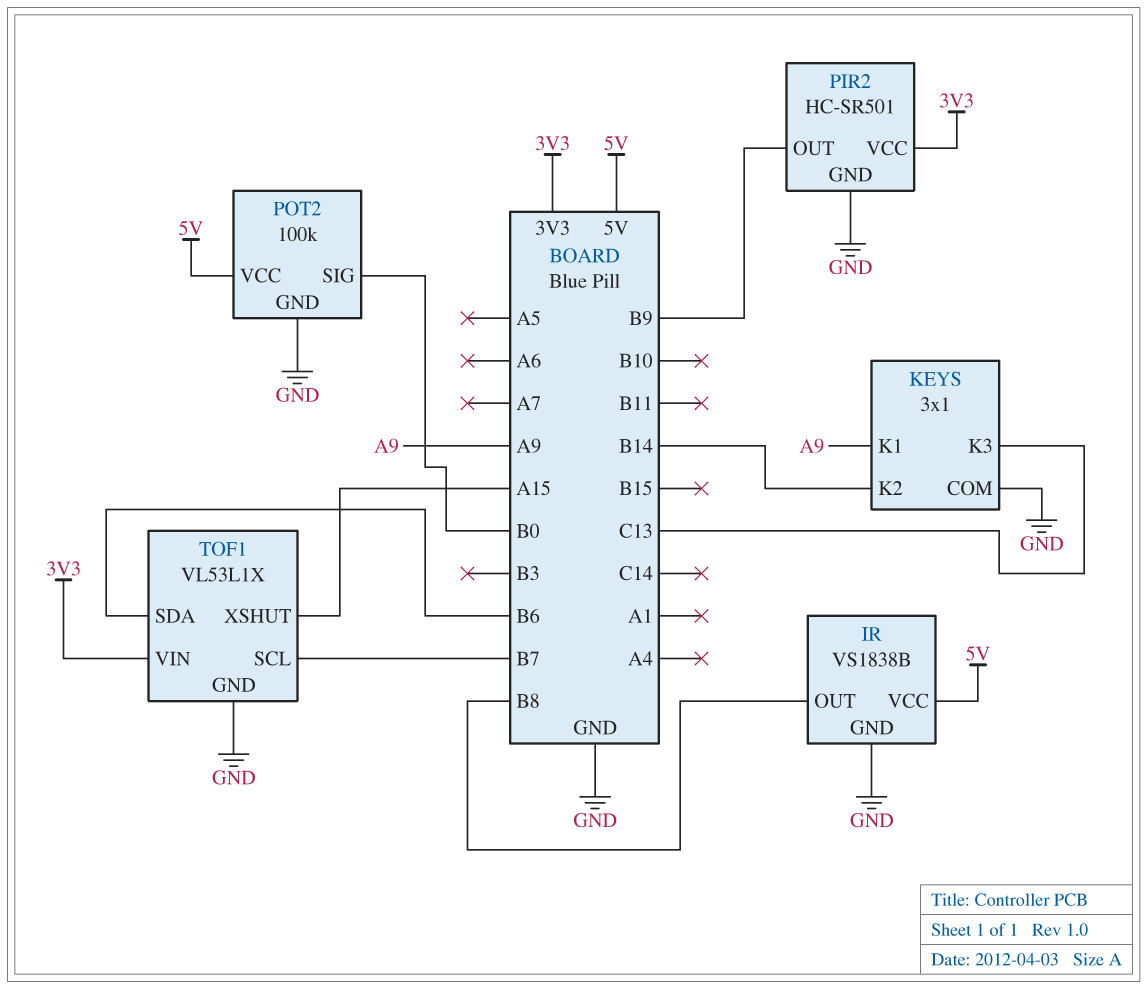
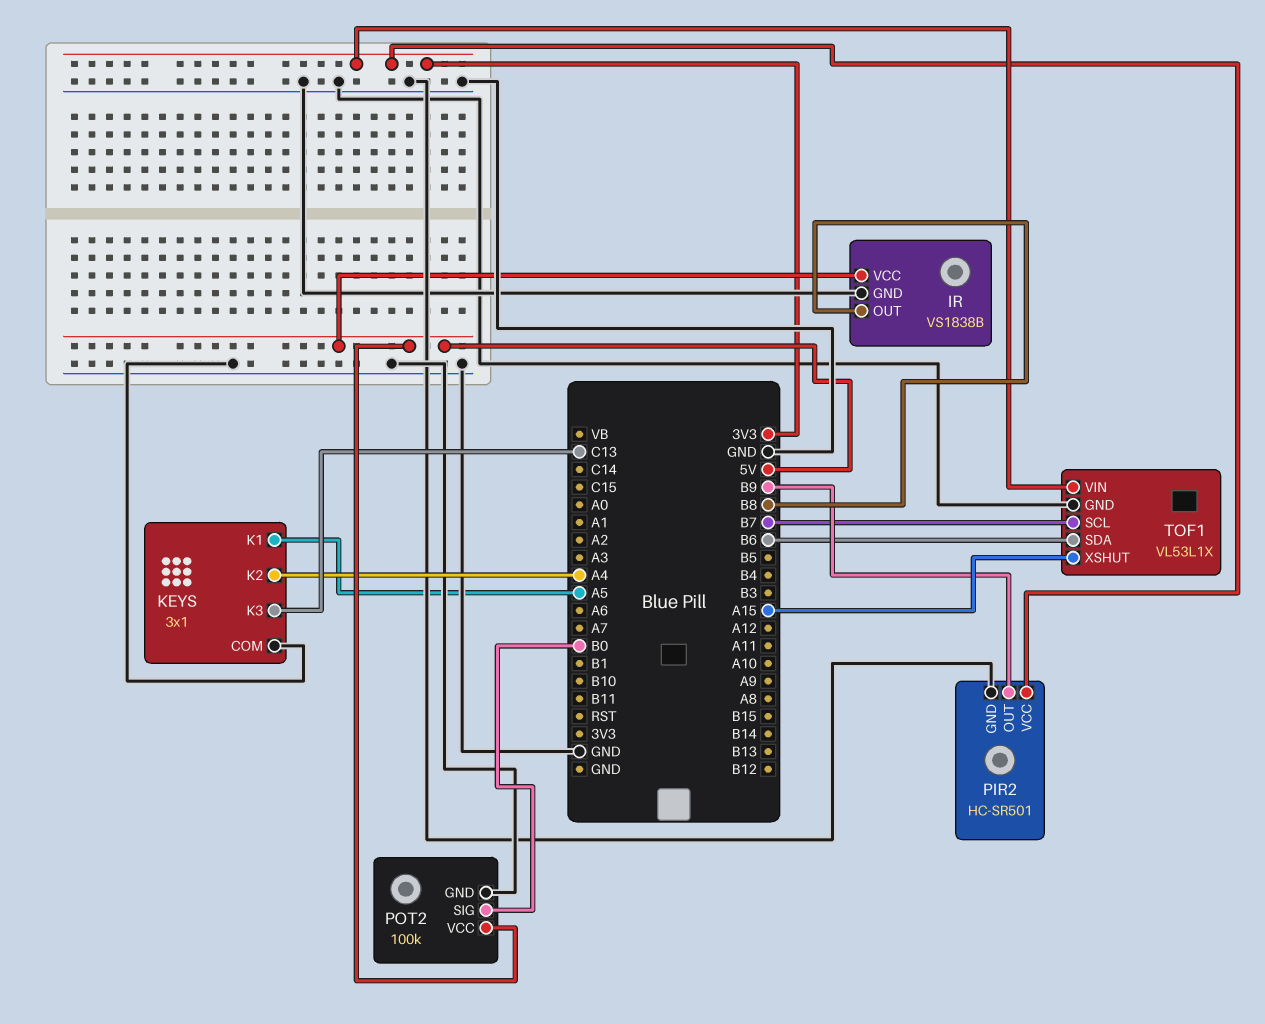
KEYS pin K1: A9 -> A5
KEYS pin K2: B14 -> A4

